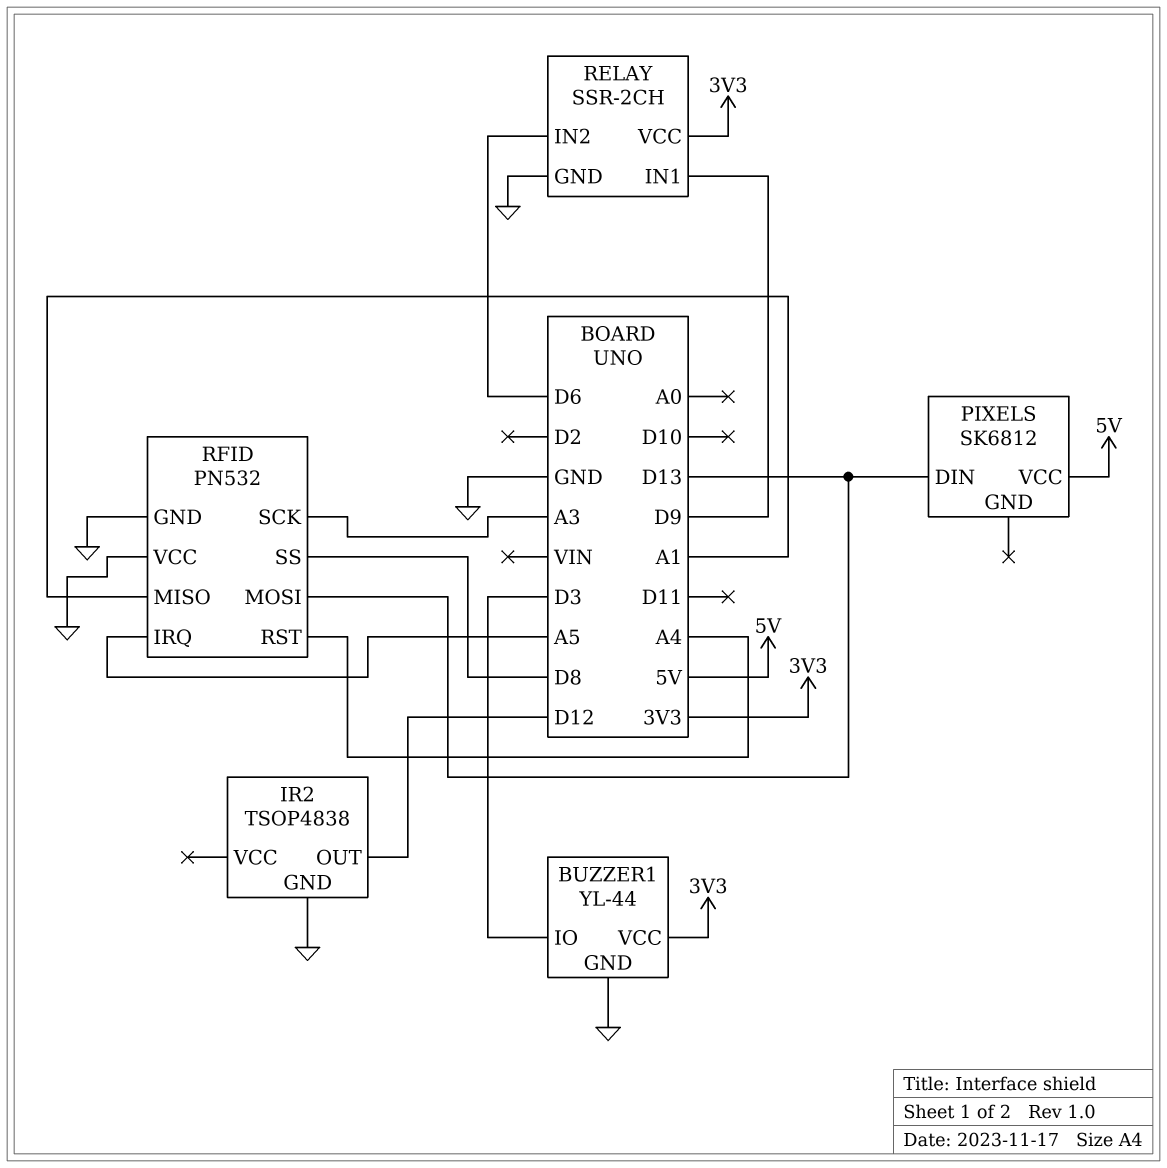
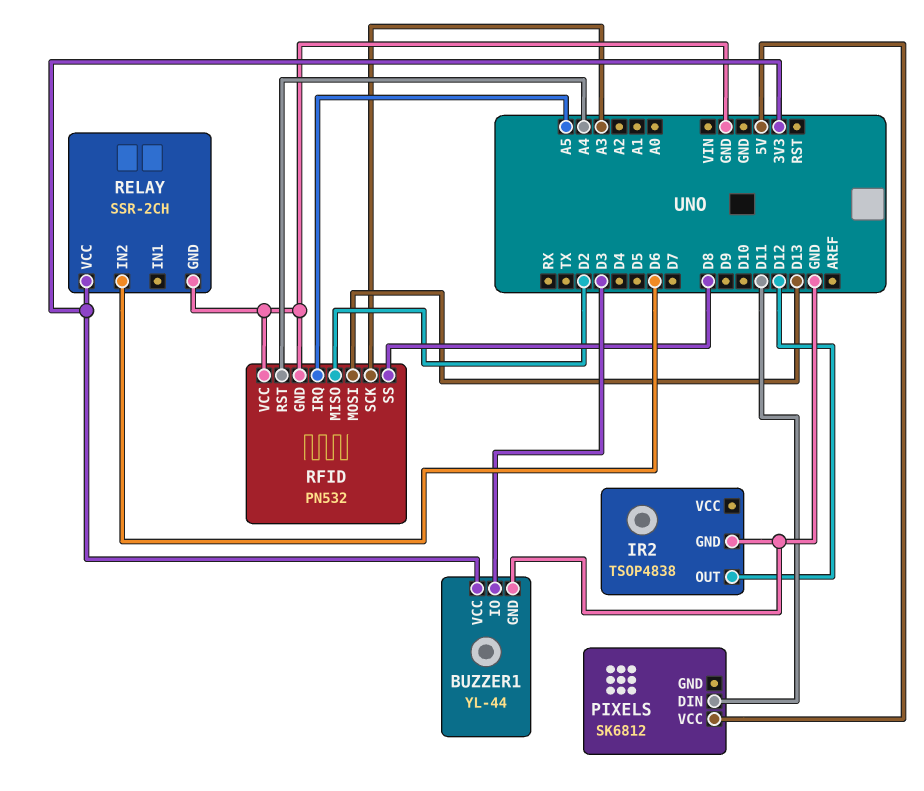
PIXELS pin DIN: D13 -> D11
RELAY pin IN1: D9 -> none
RFID pin MISO: A1 -> D2

